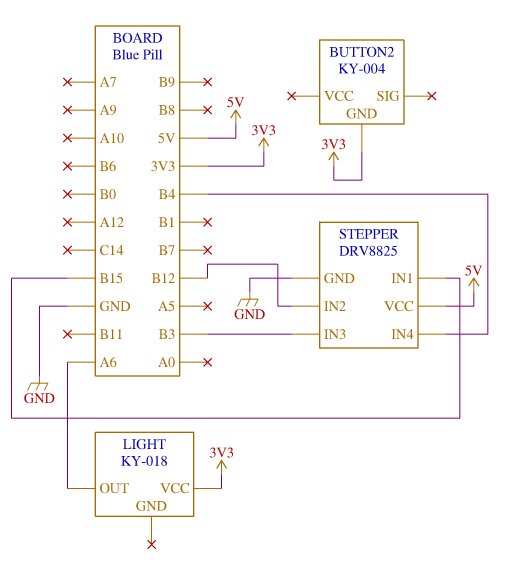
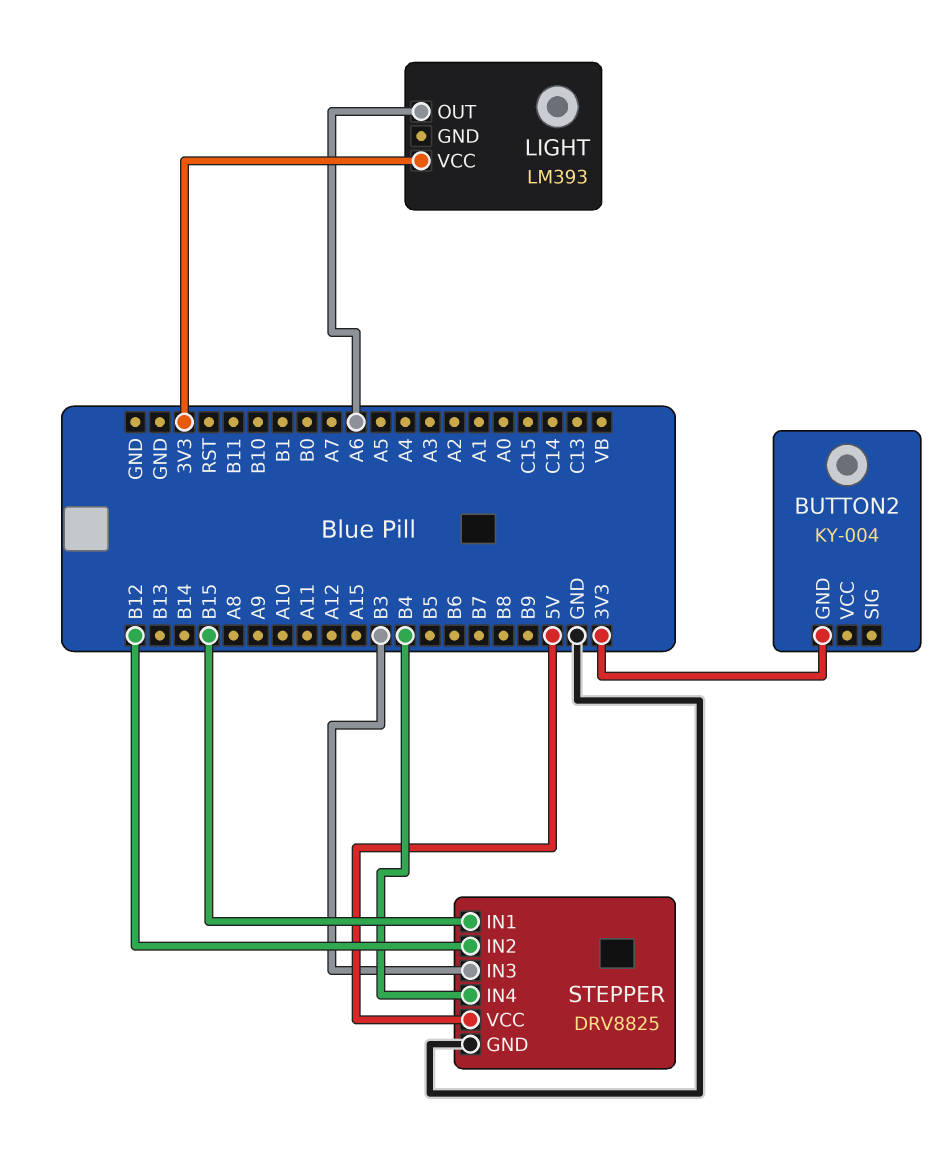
LIGHT: KY-018 -> LM393

